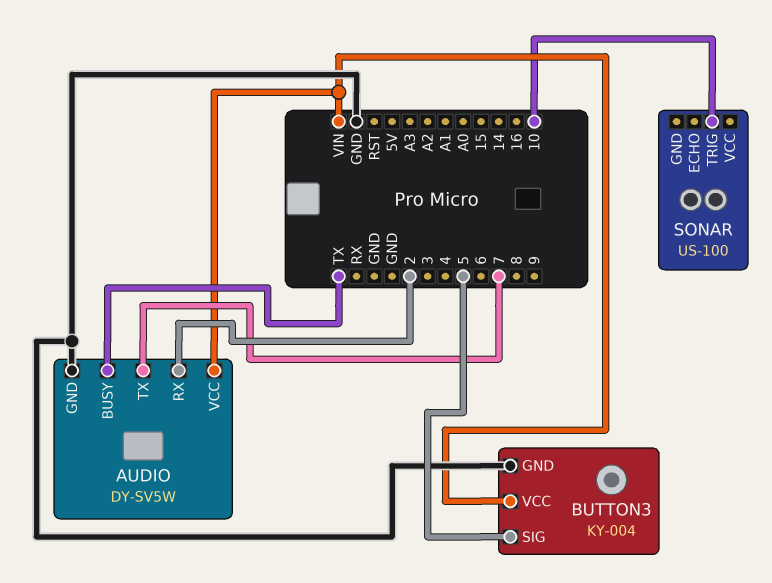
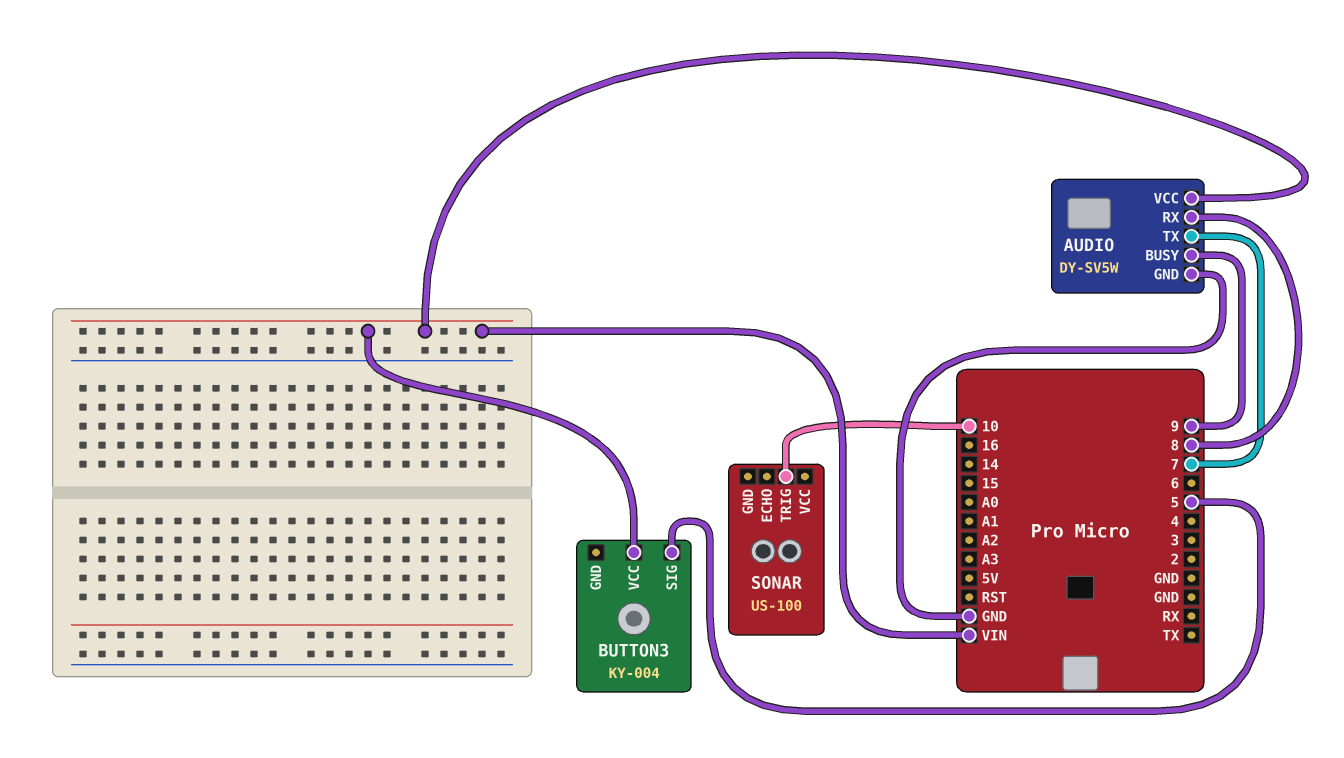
AUDIO pin BUSY: TX -> 9
AUDIO pin RX: 2 -> 8
BUTTON3 pin GND: GND -> none

